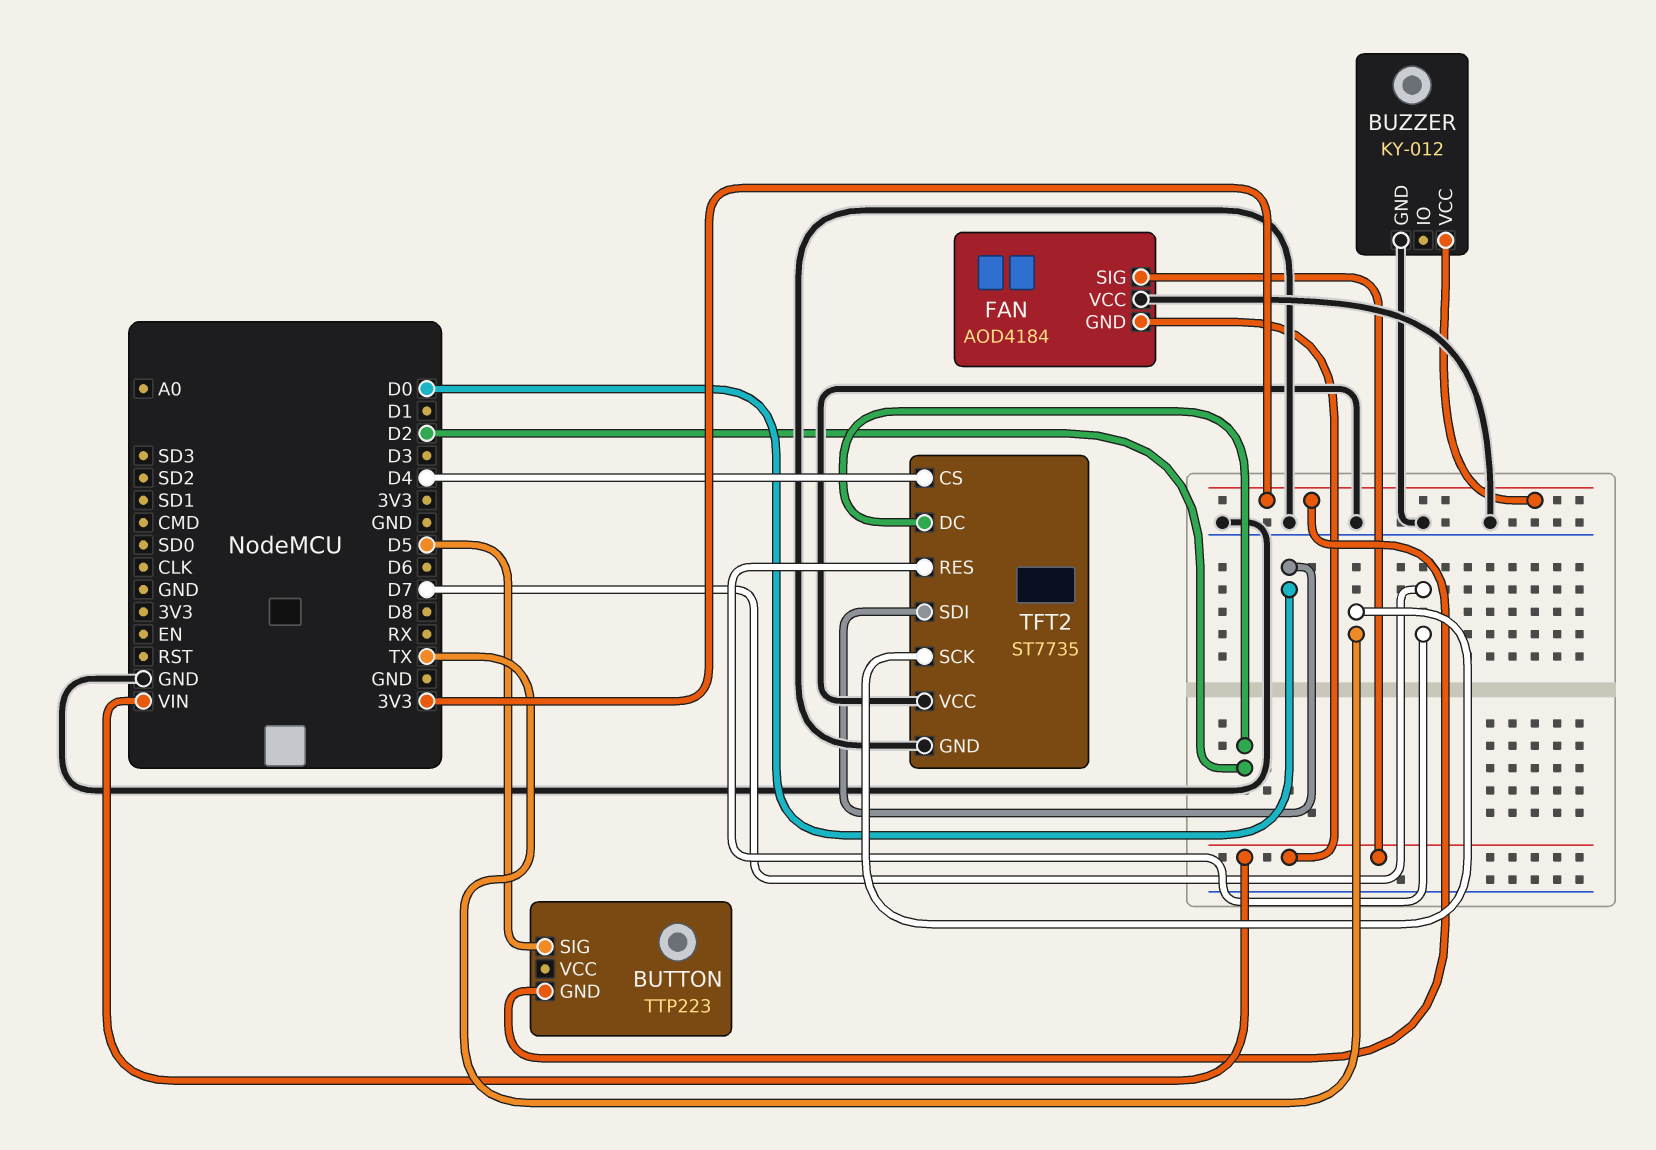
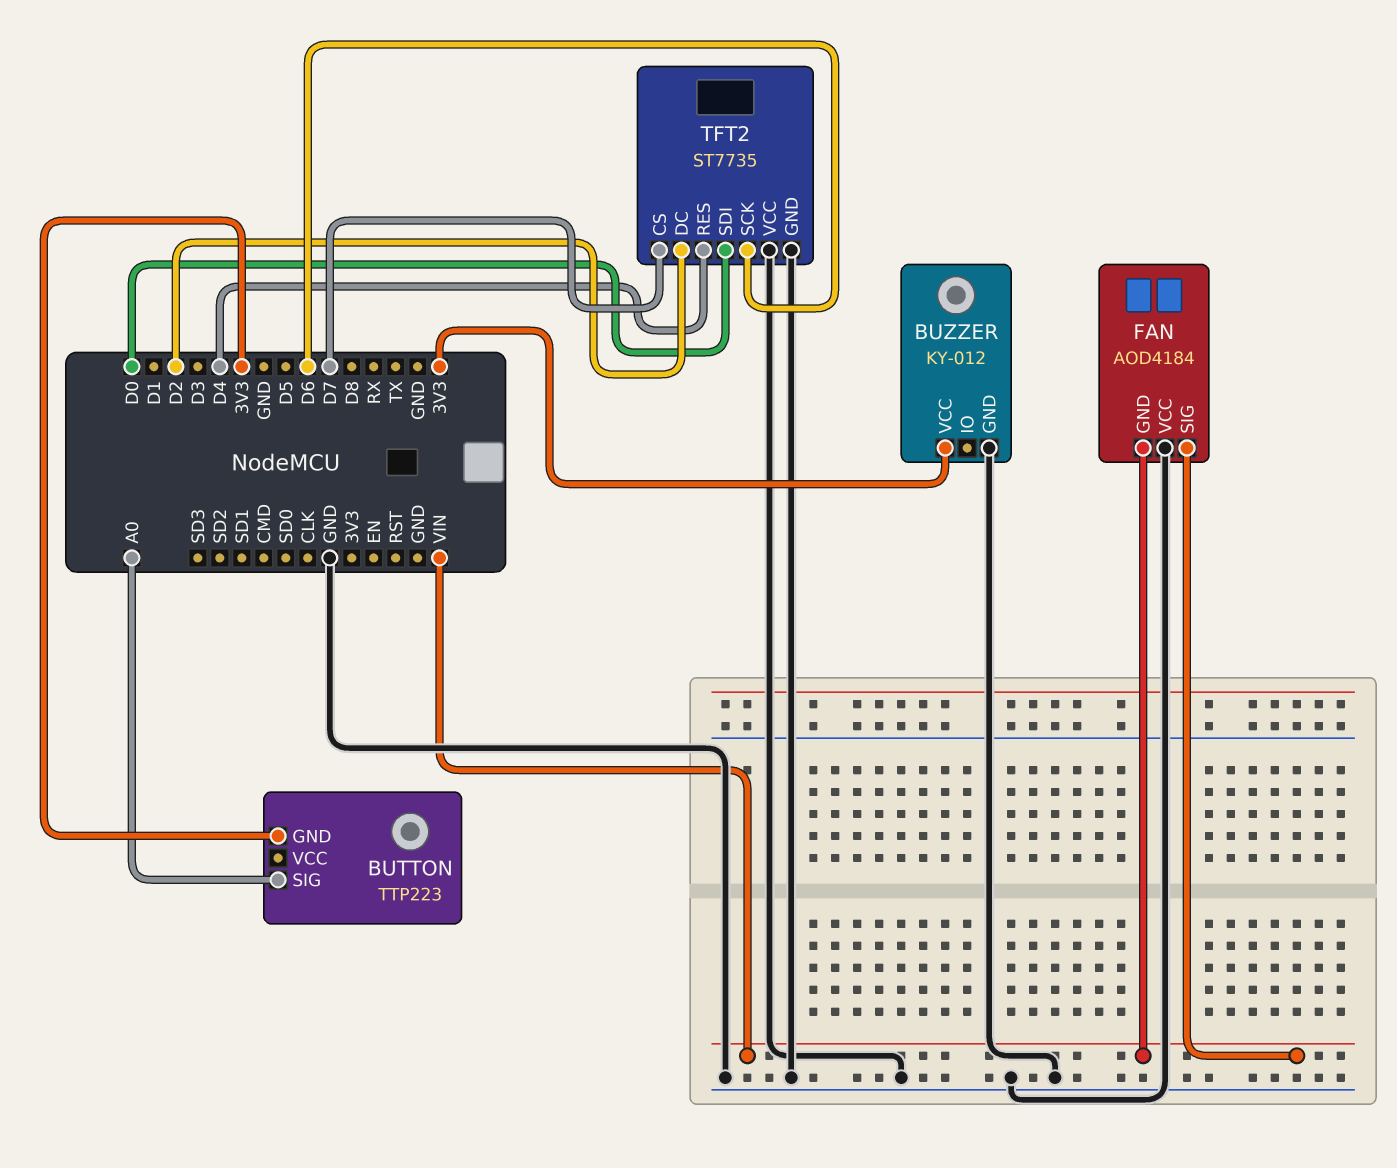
BUTTON pin SIG: D5 -> A0
TFT2 pin CS: D4 -> D7
TFT2 pin RES: D7 -> D4
TFT2 pin SCK: TX -> D6

